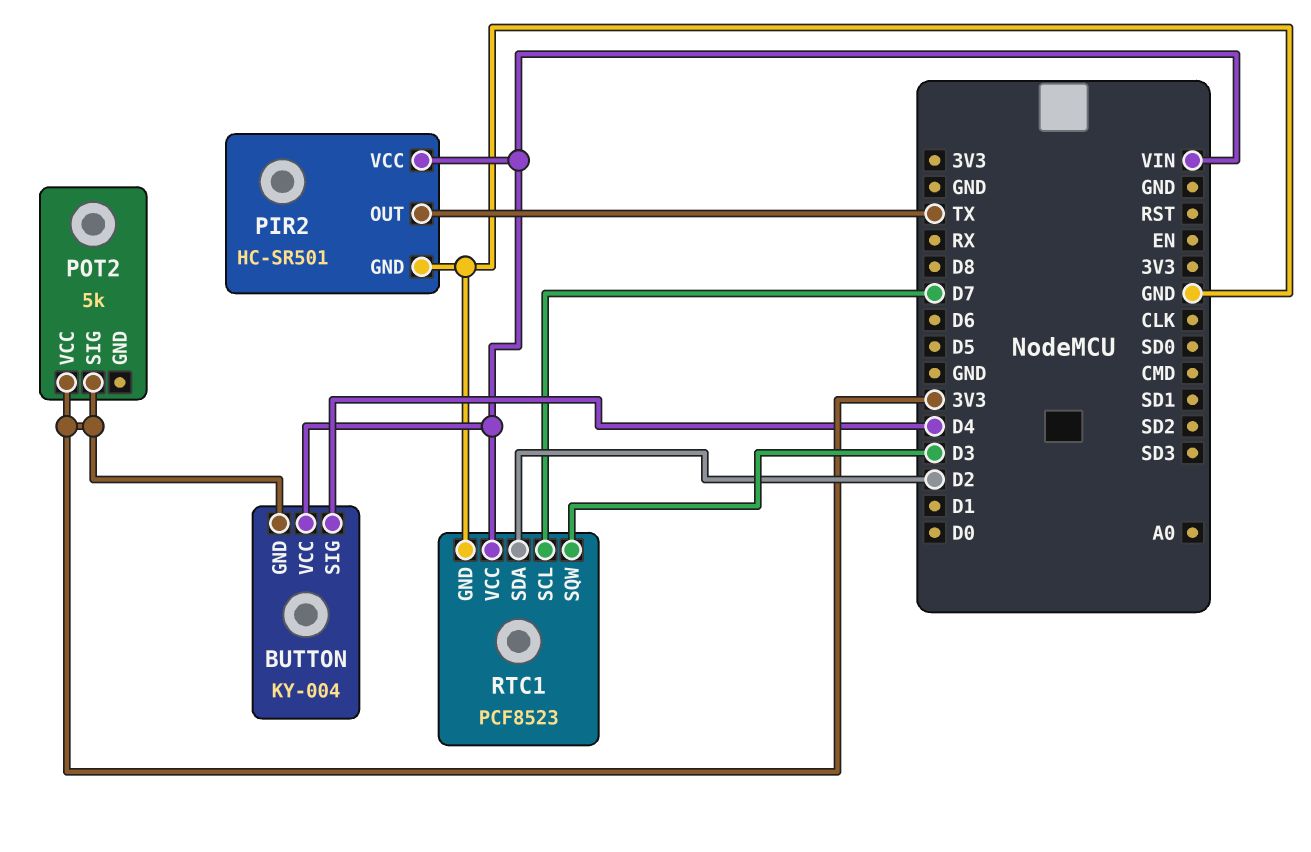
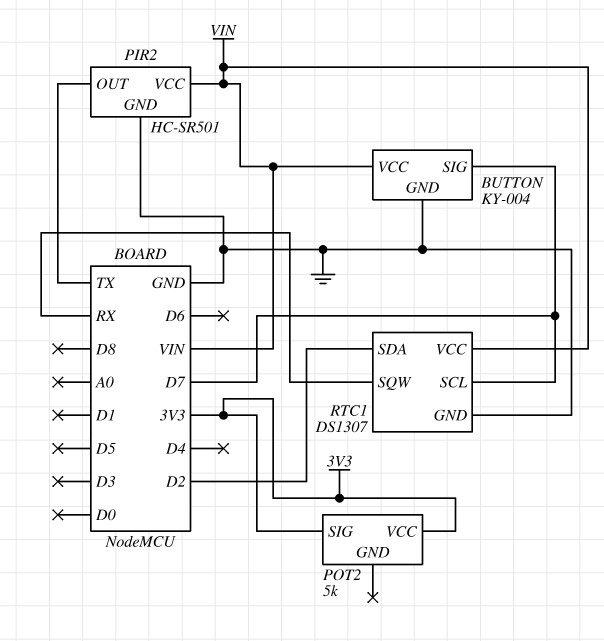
BUTTON pin GND: 3V3 -> GND
BUTTON pin SIG: D4 -> D7
RTC1: PCF8523 -> DS1307
RTC1 pin SQW: D3 -> RX

